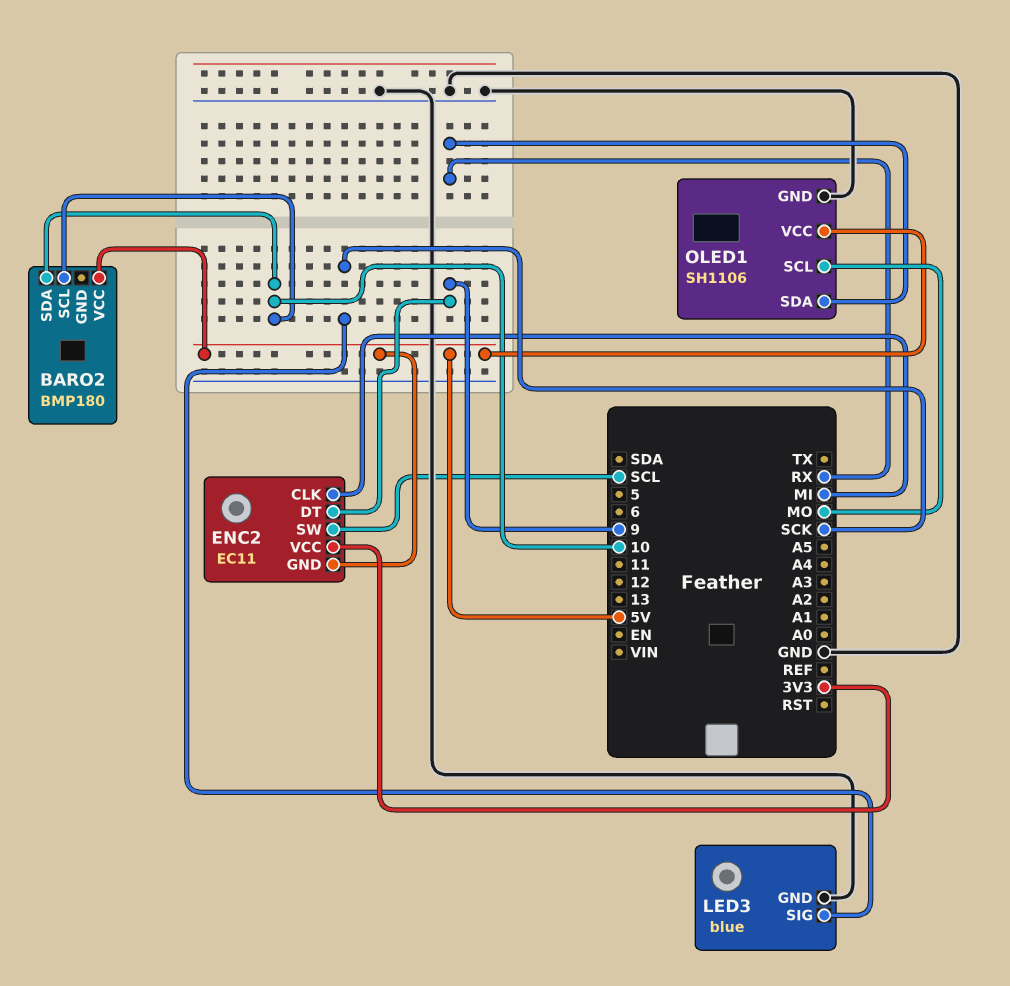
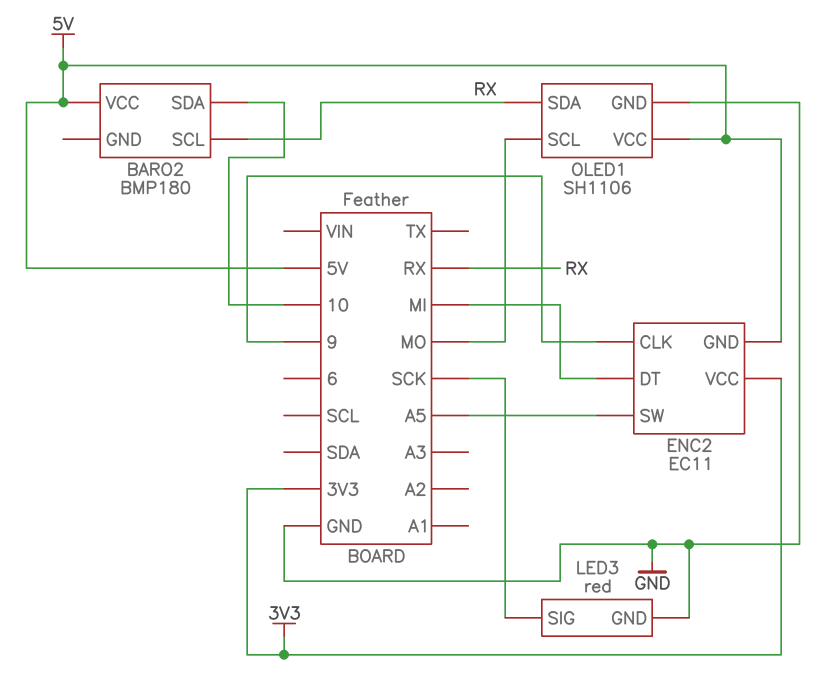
BARO2 pin SCL: 10 -> RX
ENC2 pin CLK: MI -> 9
ENC2 pin DT: 9 -> MI
ENC2 pin SW: SCL -> A5
LED3: blue -> red

